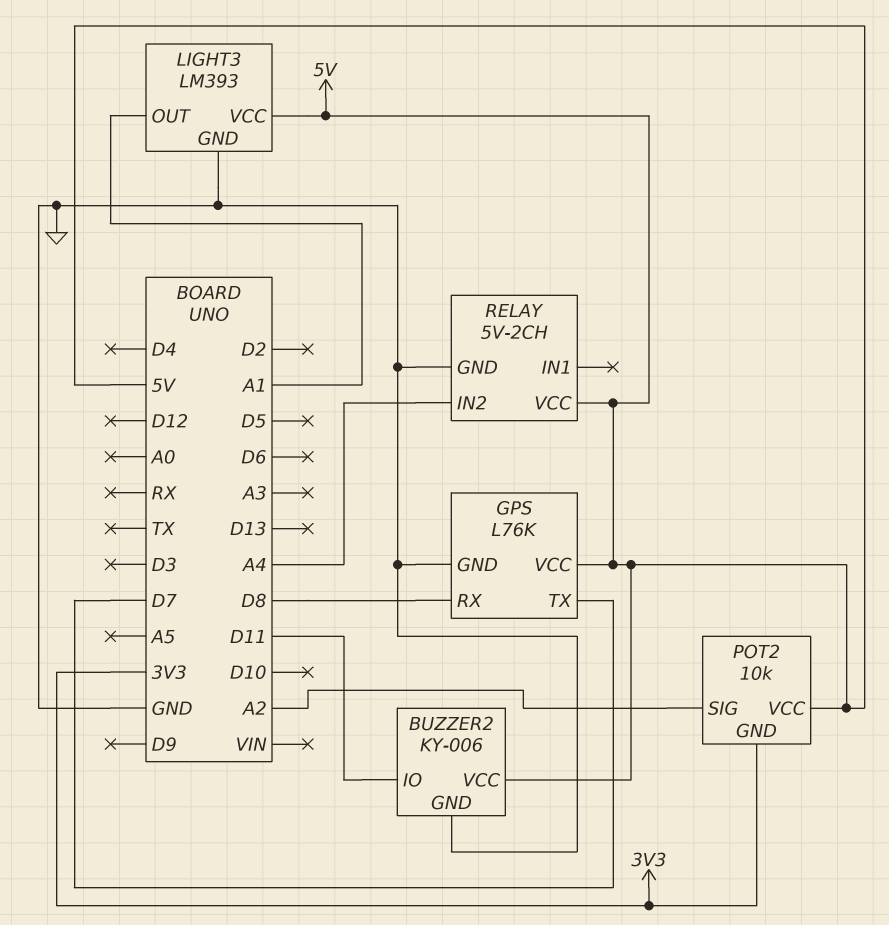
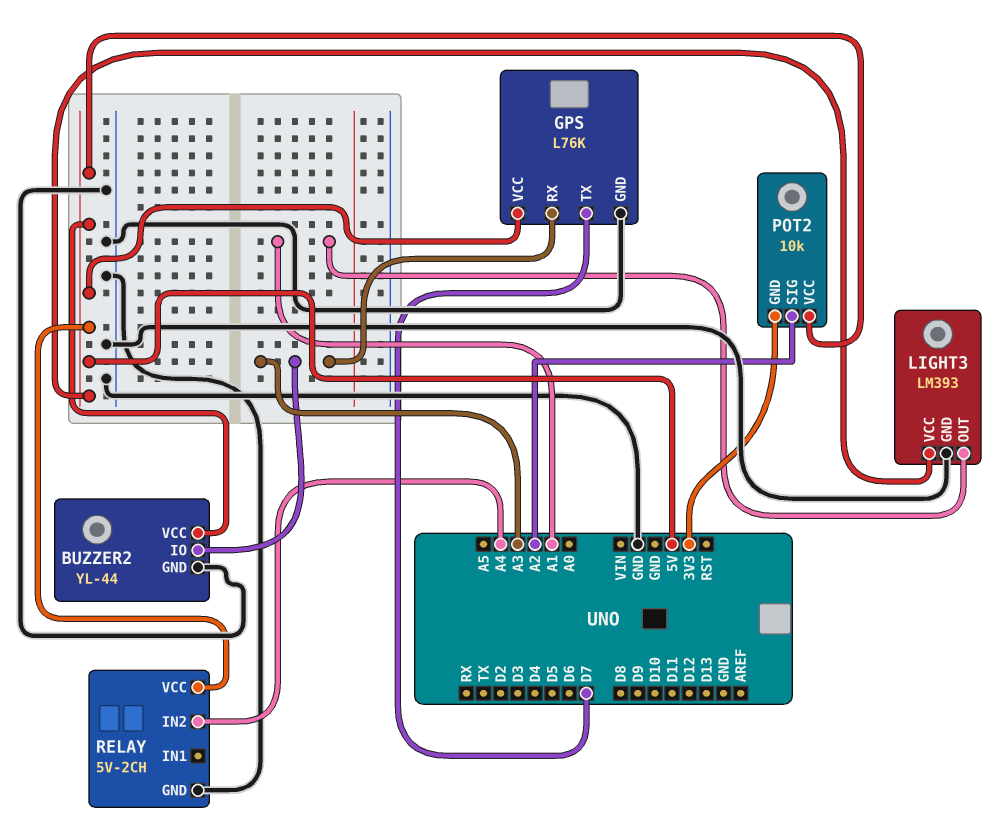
BUZZER2: KY-006 -> YL-44
BUZZER2 pin IO: D11 -> A3
GPS pin RX: D8 -> A3

